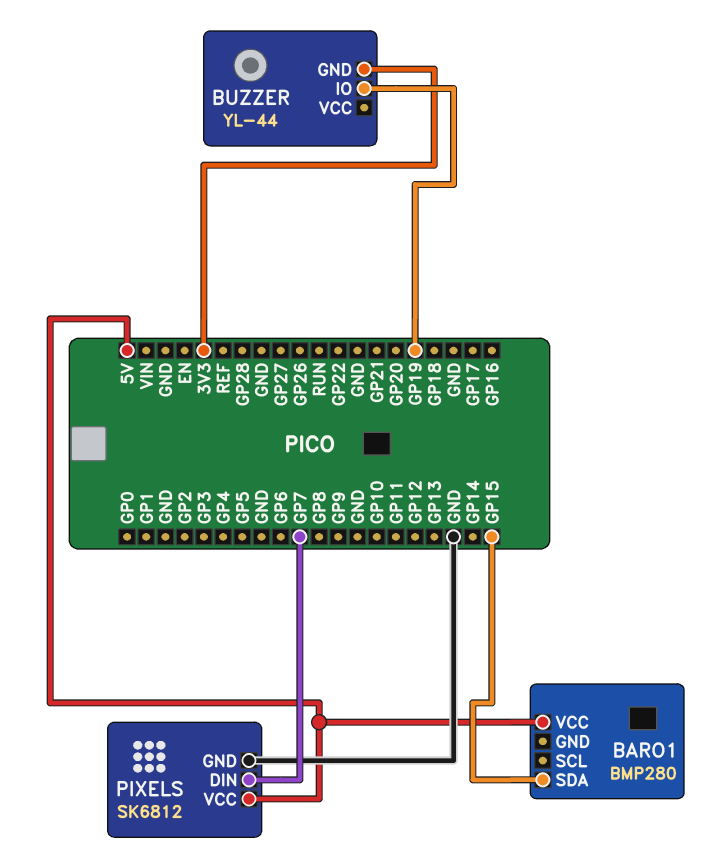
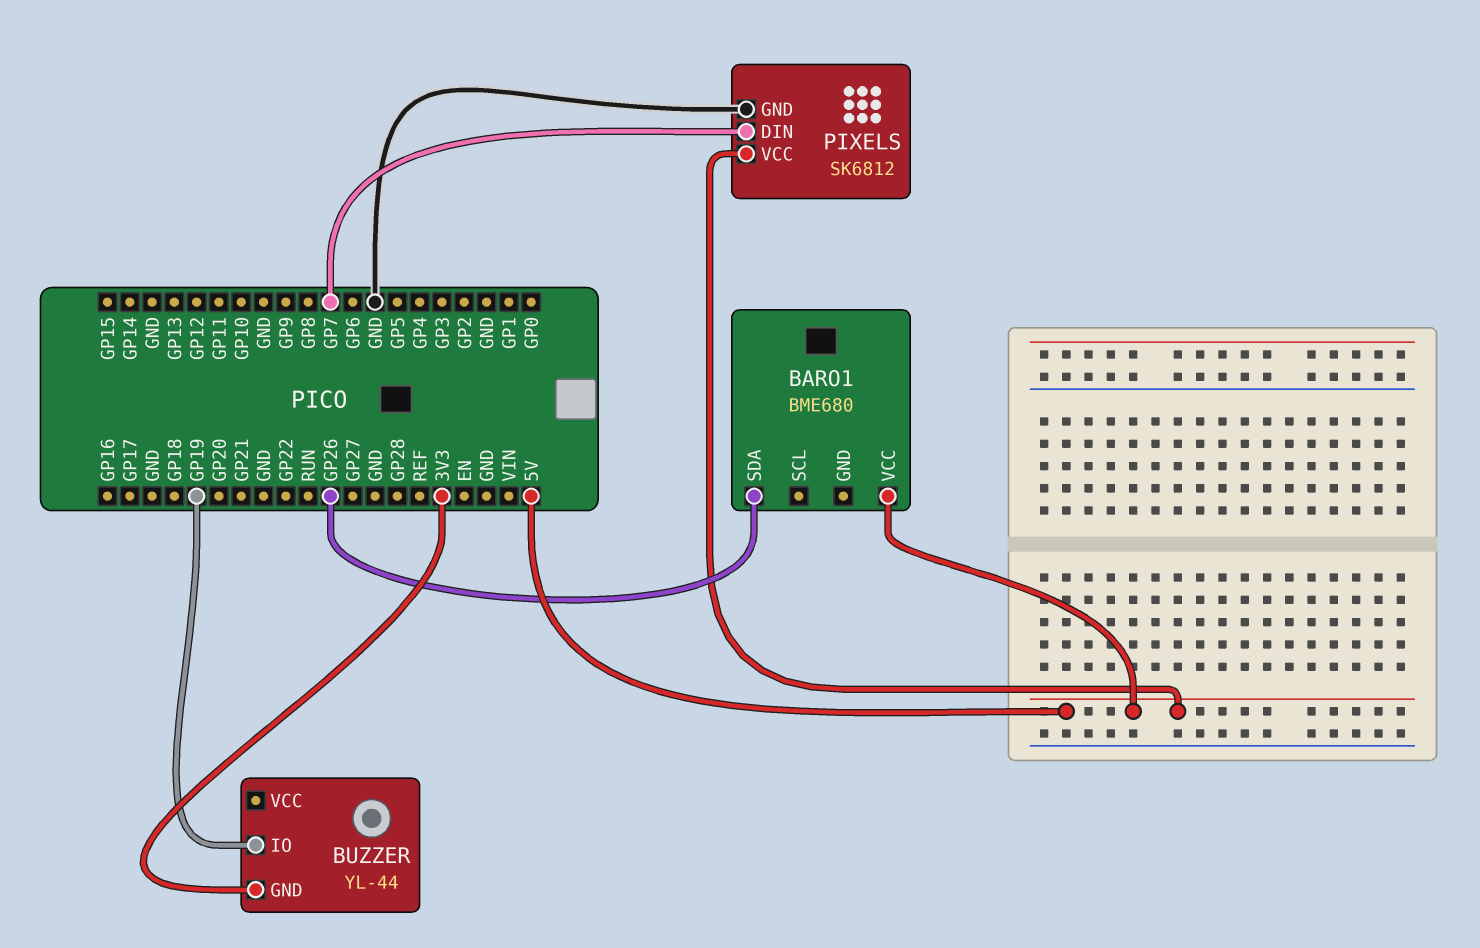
BARO1: BMP280 -> BME680
BARO1 pin SDA: GP15 -> GP26

